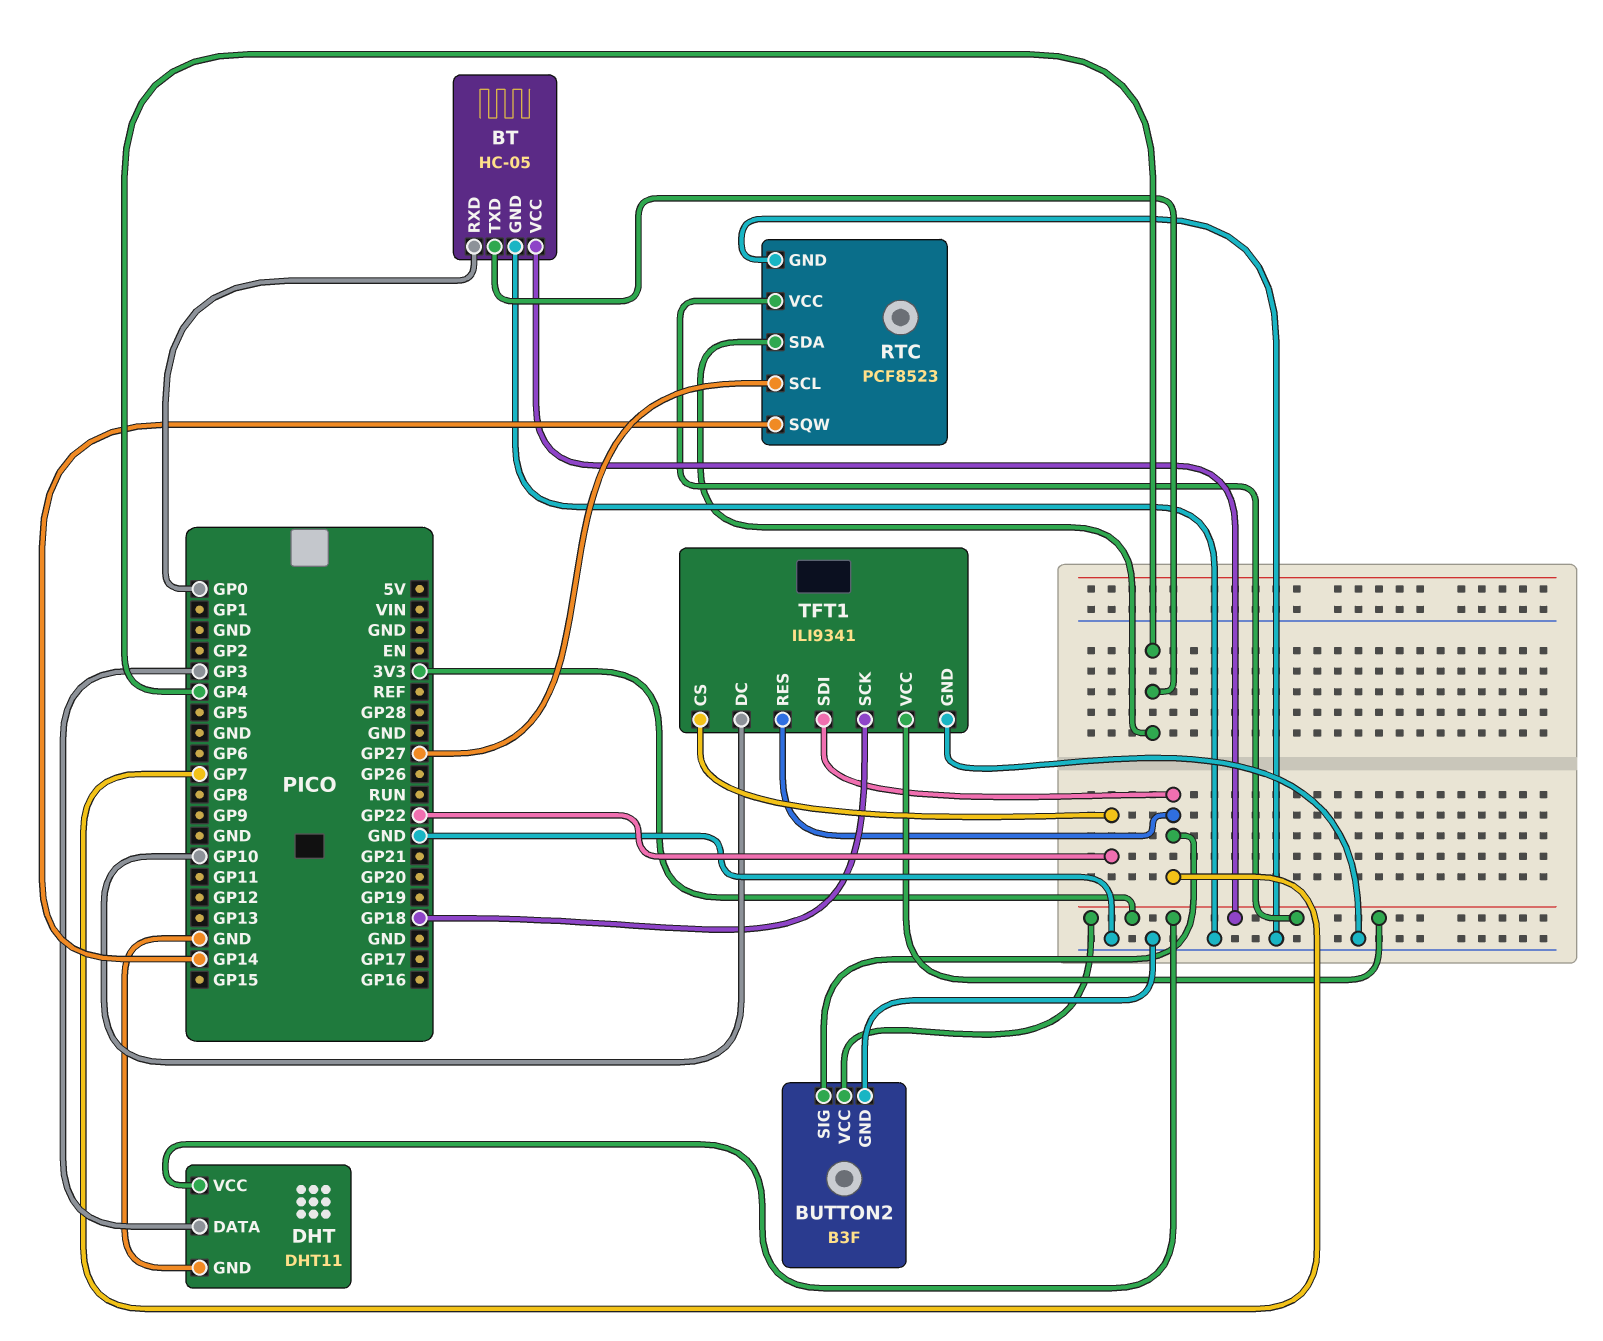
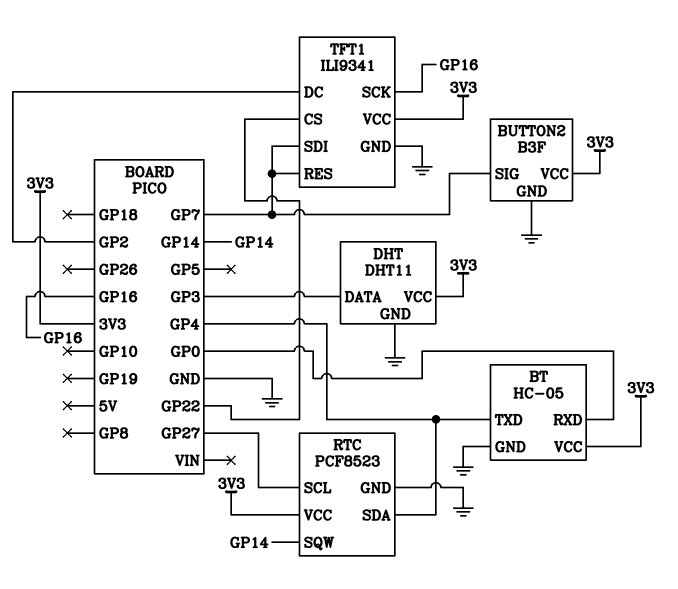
TFT1 pin DC: GP10 -> GP2
TFT1 pin SCK: GP18 -> GP16

